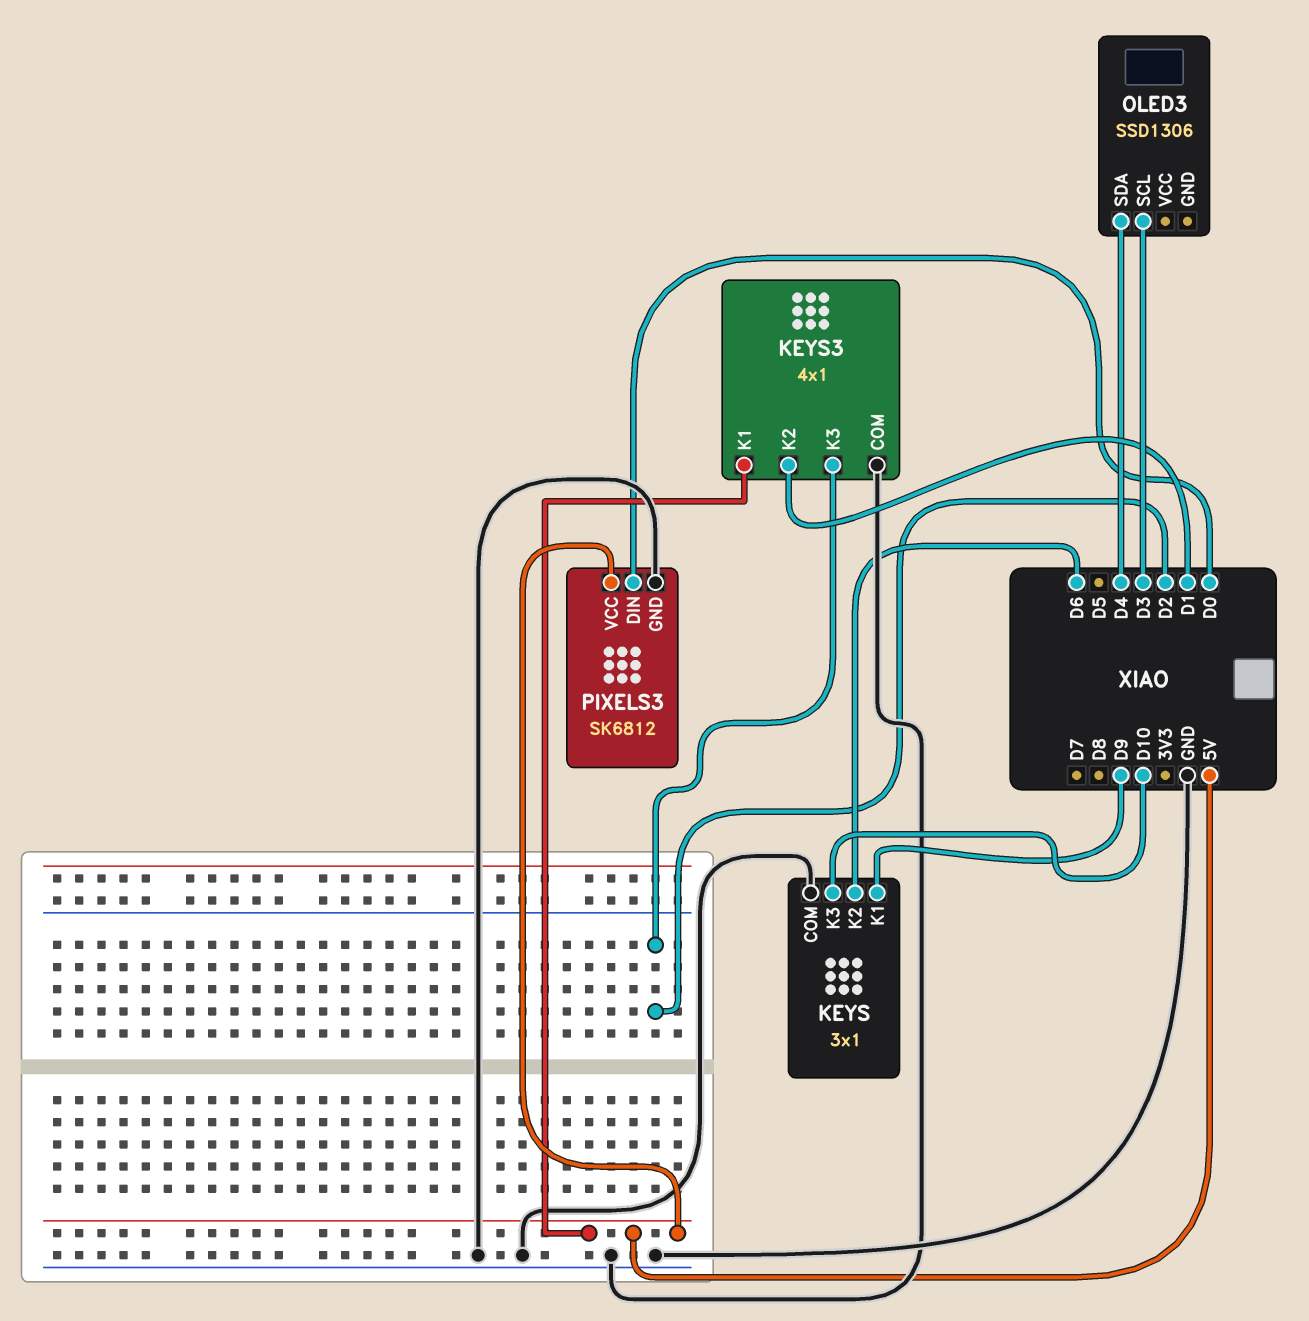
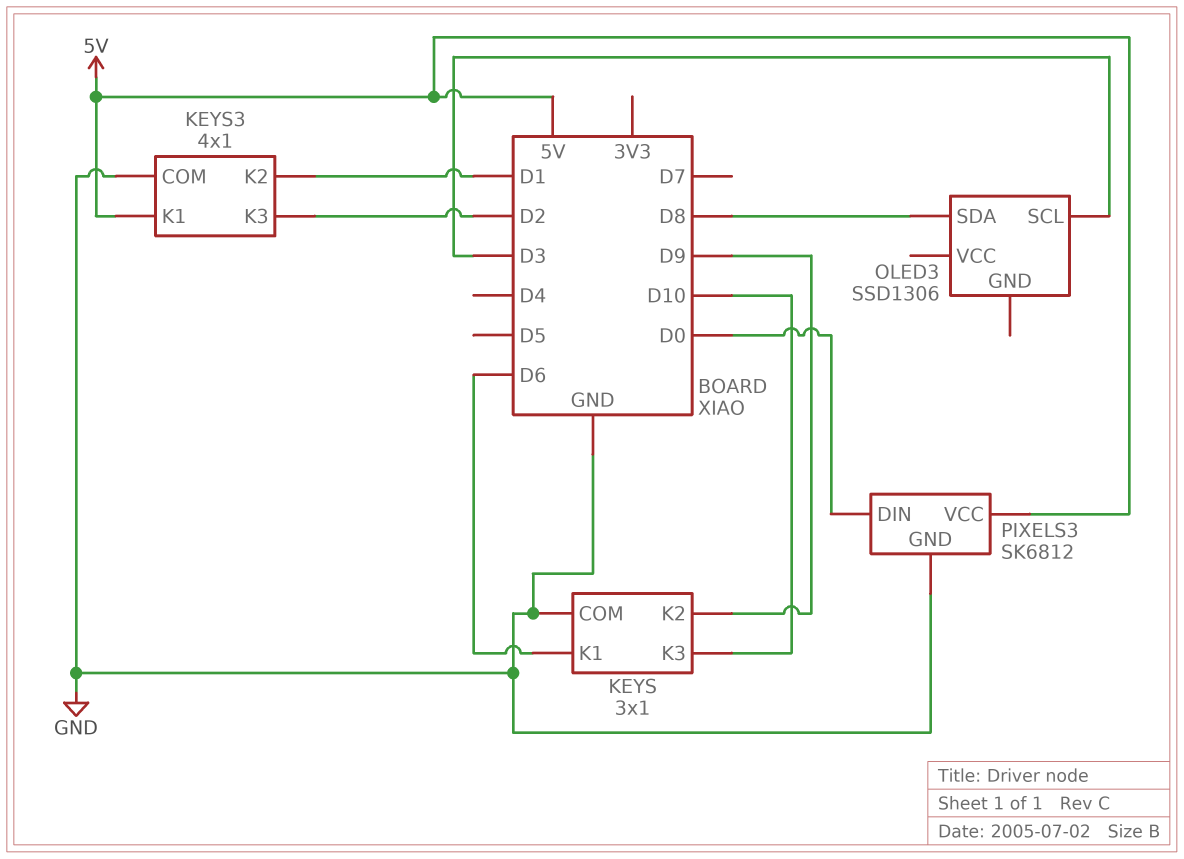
KEYS pin K1: D9 -> D6
KEYS pin K2: D6 -> D9
OLED3 pin SDA: D4 -> D8

